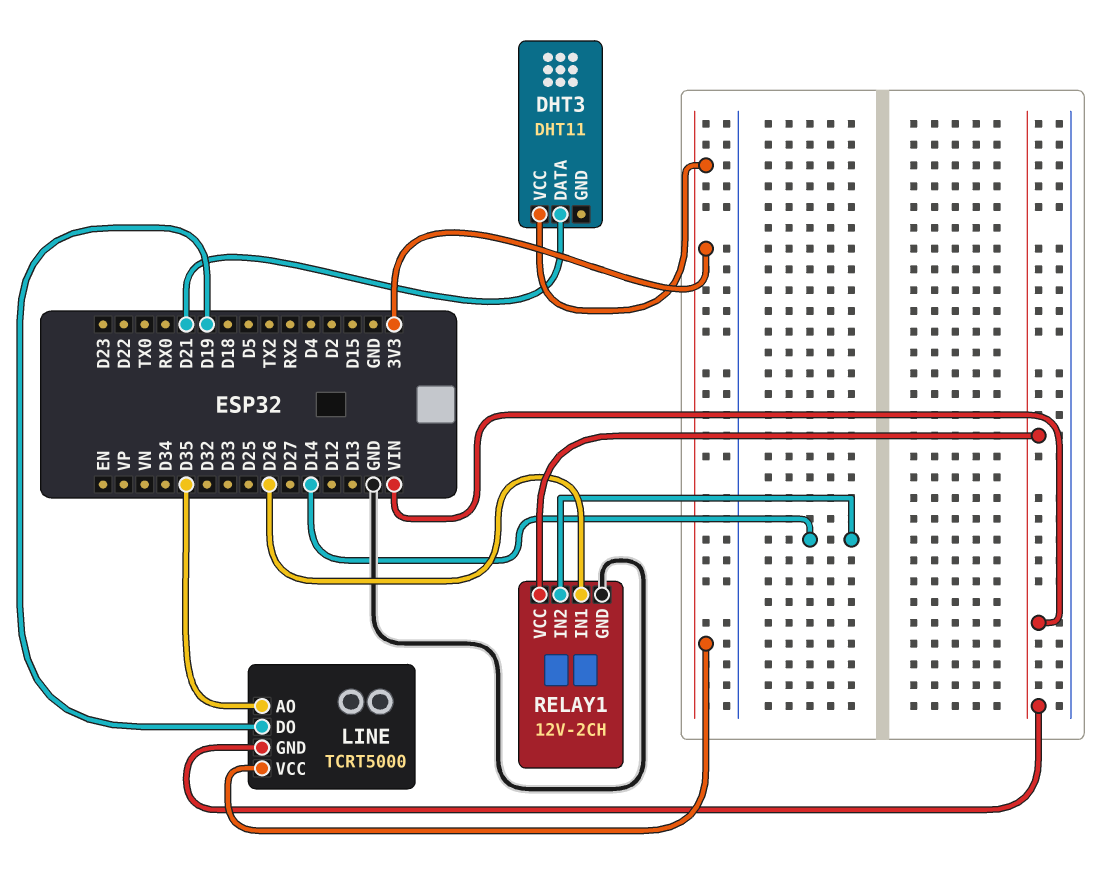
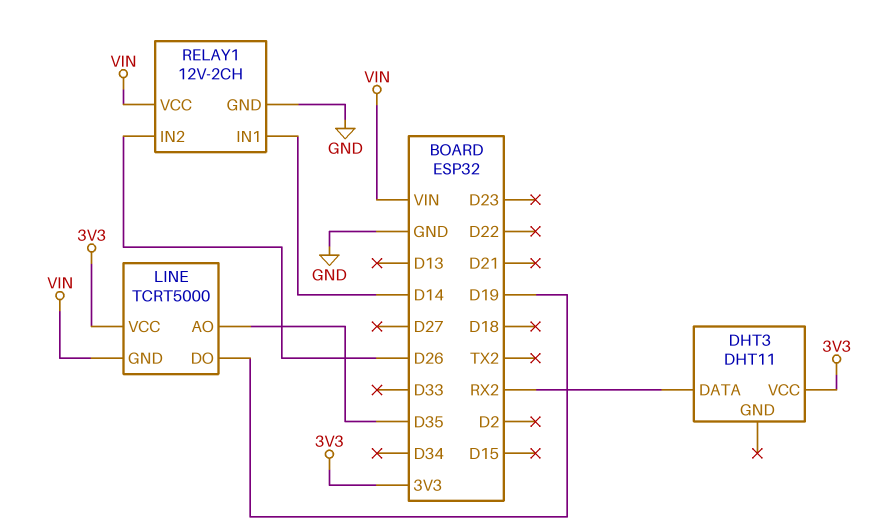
DHT3 pin DATA: D21 -> RX2
RELAY1 pin IN1: D26 -> D14
RELAY1 pin IN2: D14 -> D26

